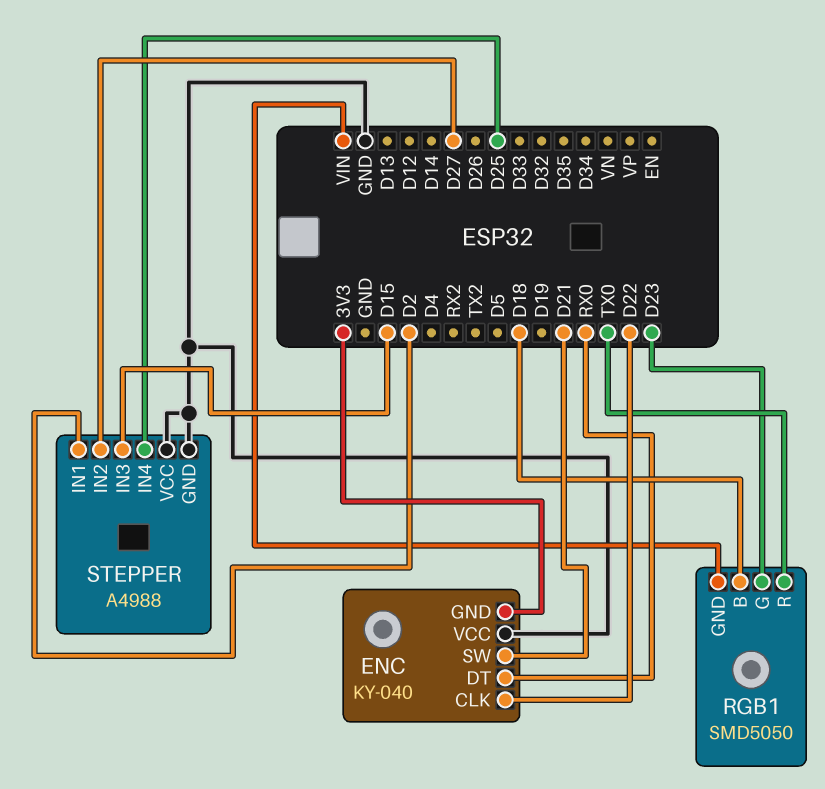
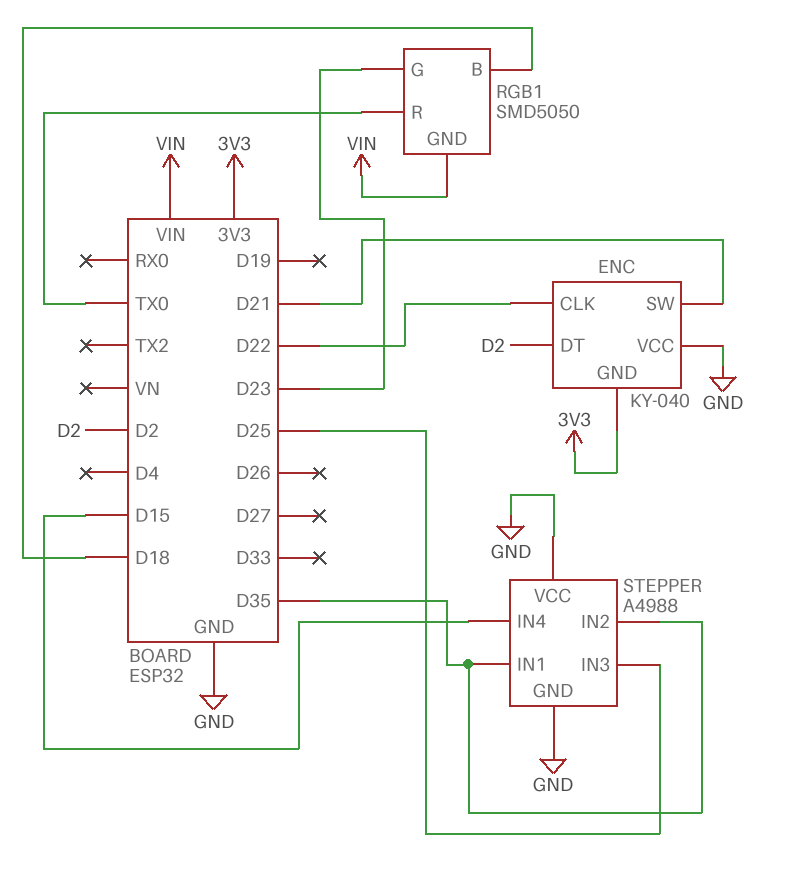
ENC pin DT: RX0 -> D2
STEPPER pin IN1: D2 -> D35
STEPPER pin IN2: D27 -> D35
STEPPER pin IN3: D15 -> D25
STEPPER pin IN4: D25 -> D15

